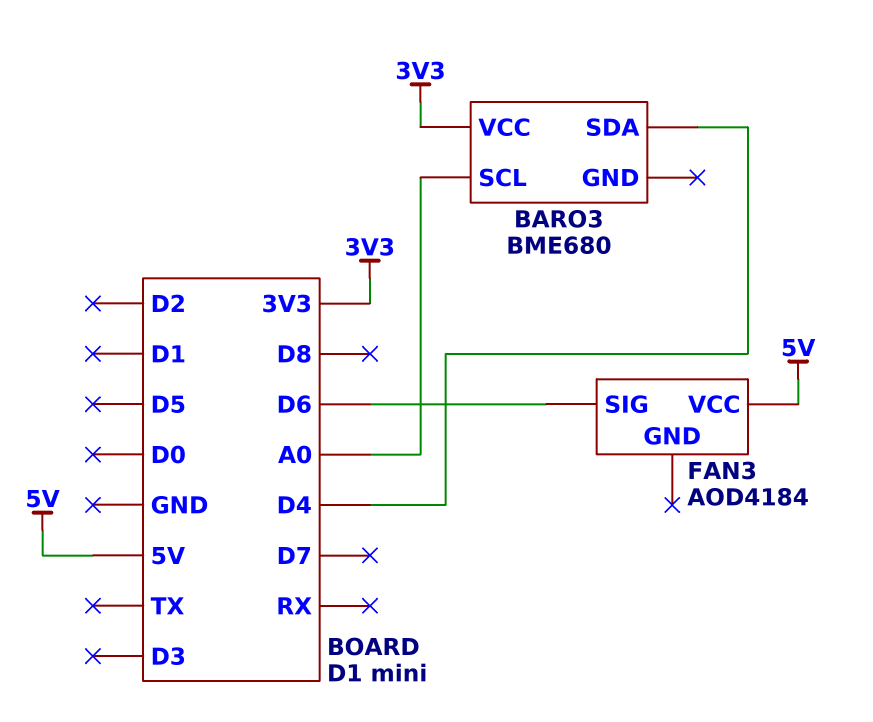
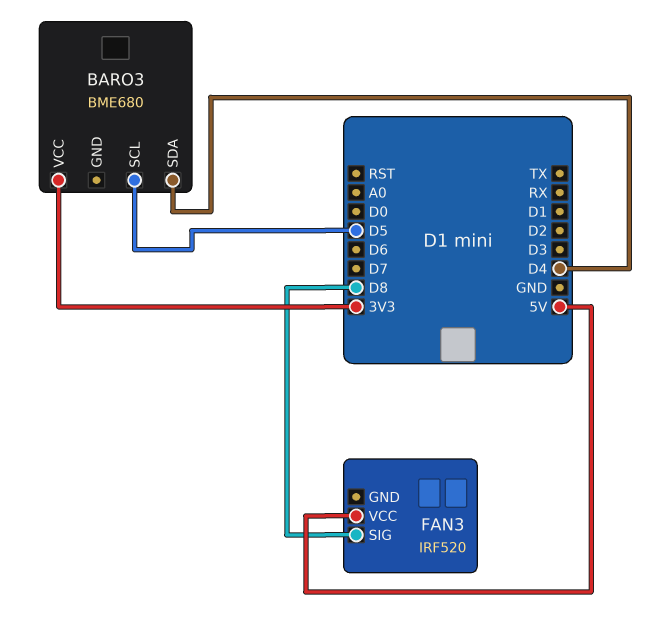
BARO3 pin SCL: A0 -> D5
FAN3: AOD4184 -> IRF520
FAN3 pin SIG: D6 -> D8

